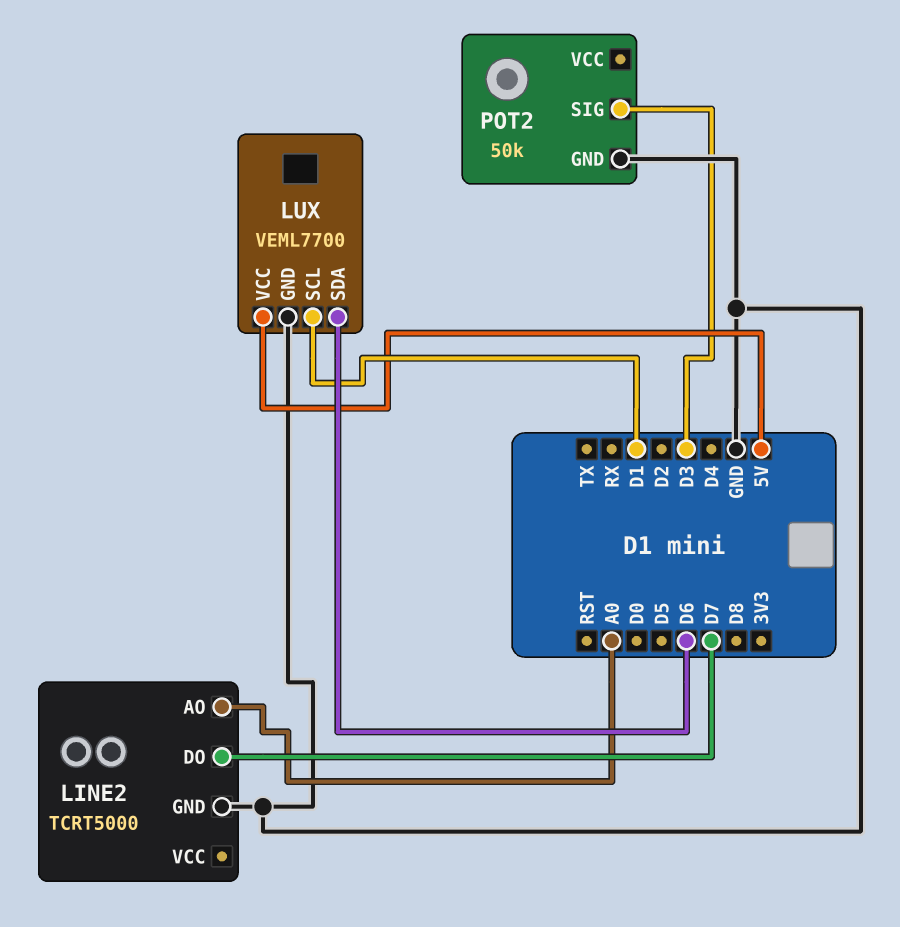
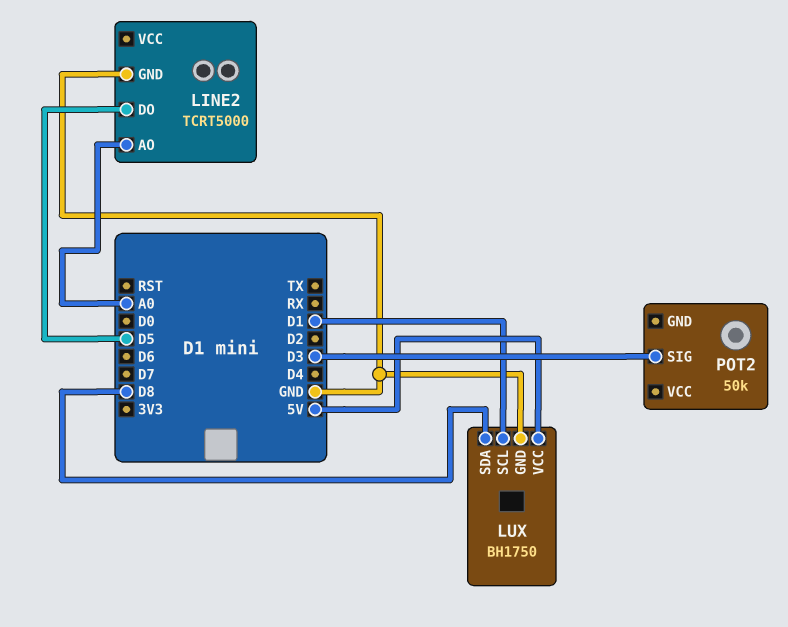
LINE2 pin DO: D7 -> D5
LUX: VEML7700 -> BH1750
LUX pin SDA: D6 -> D8
POT2 pin GND: GND -> none

